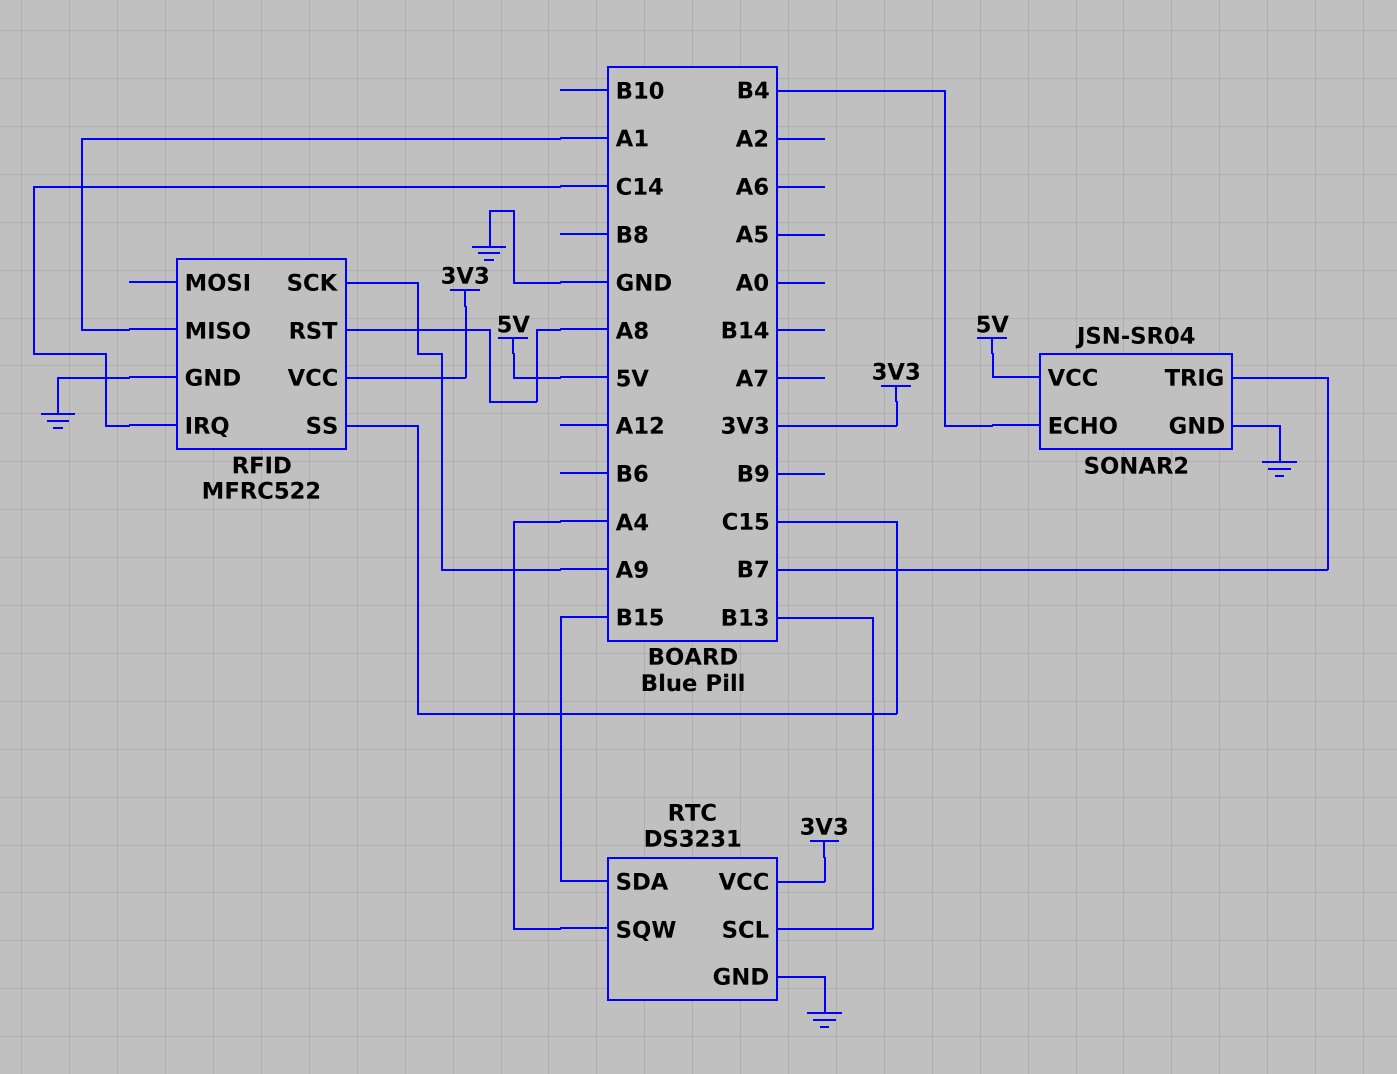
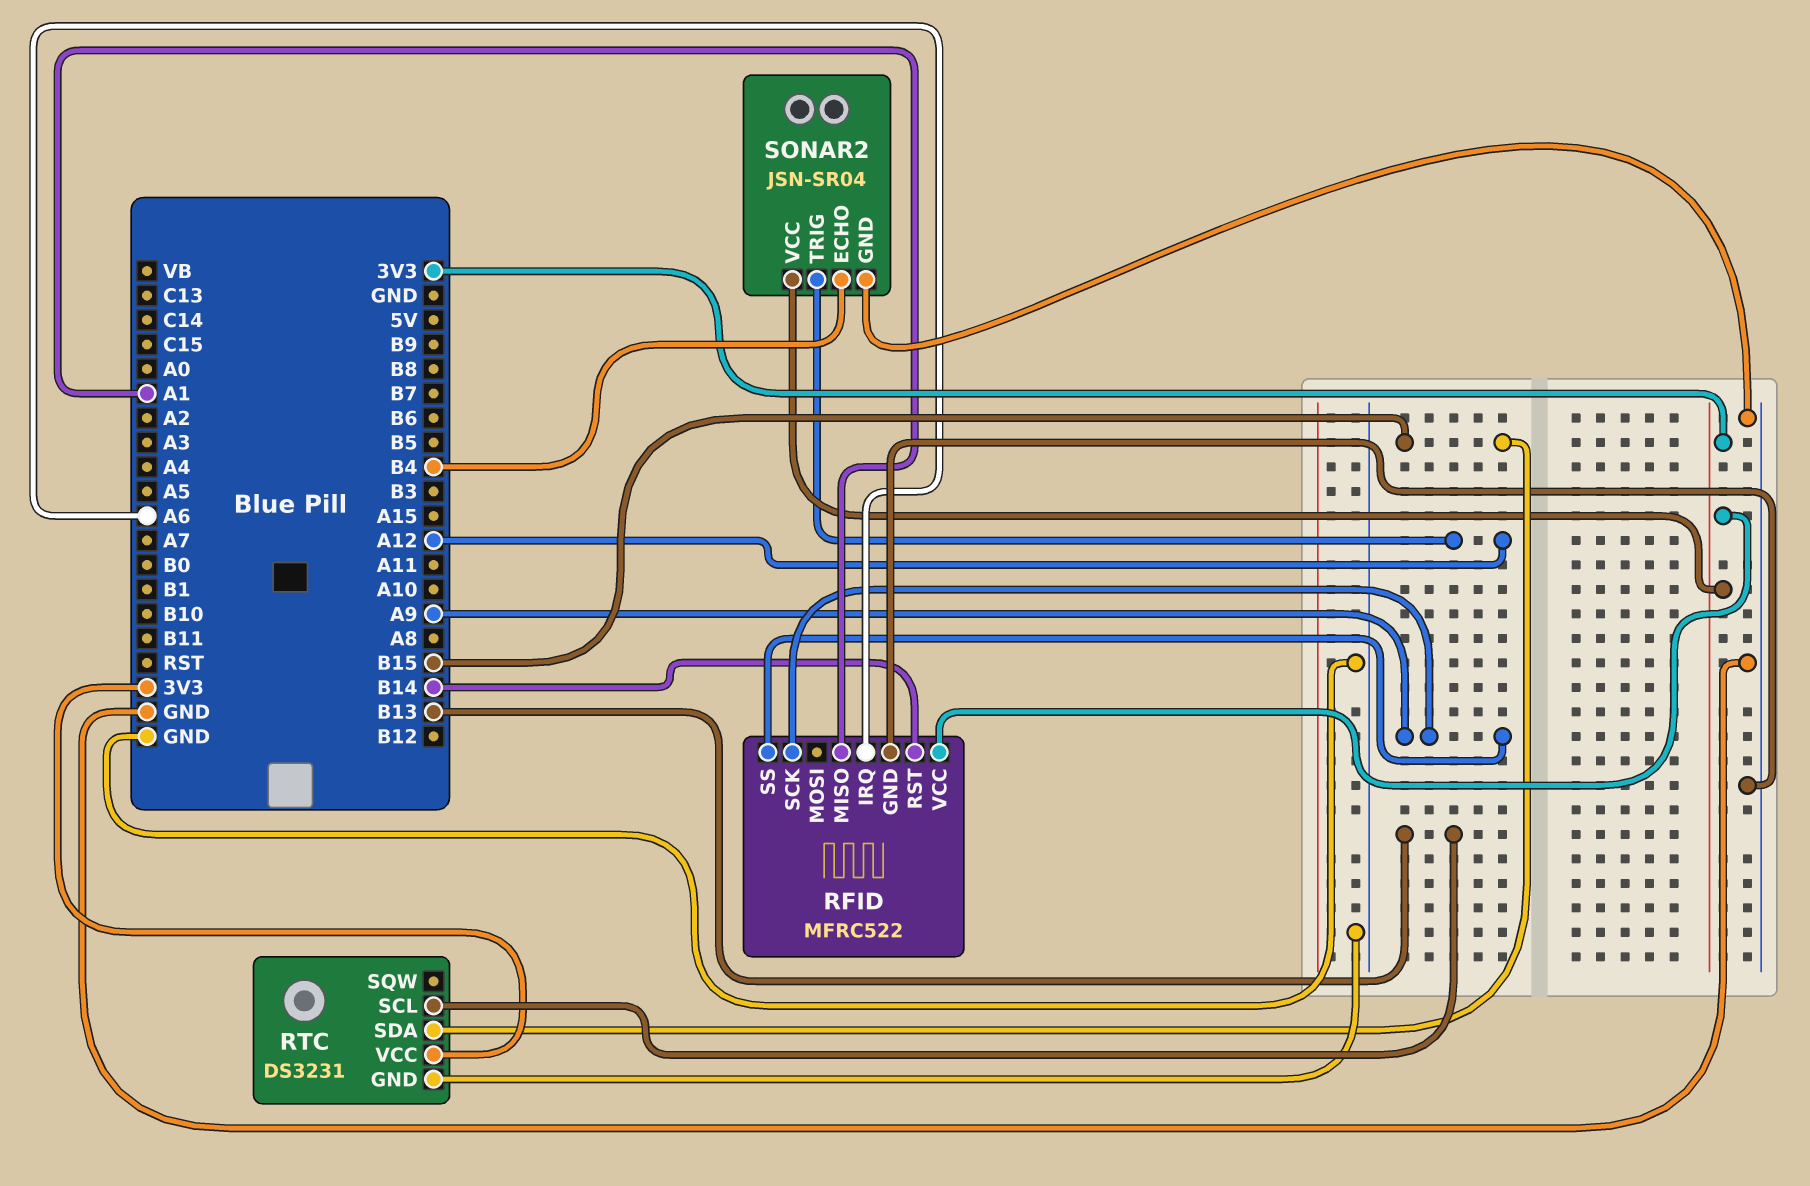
RFID pin IRQ: C14 -> A6
RFID pin RST: A8 -> B14
RFID pin SS: C15 -> A9
RTC pin SQW: A4 -> none
SONAR2 pin TRIG: B7 -> A12
SONAR2 pin VCC: 5V -> 3V3

